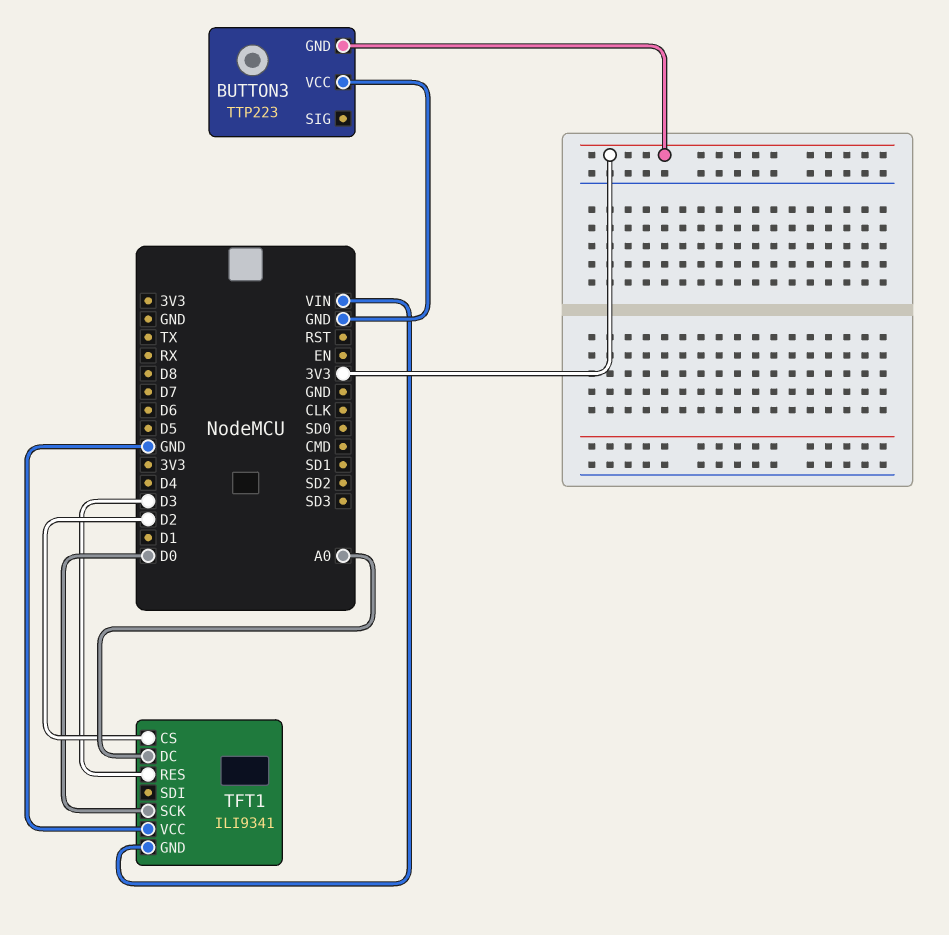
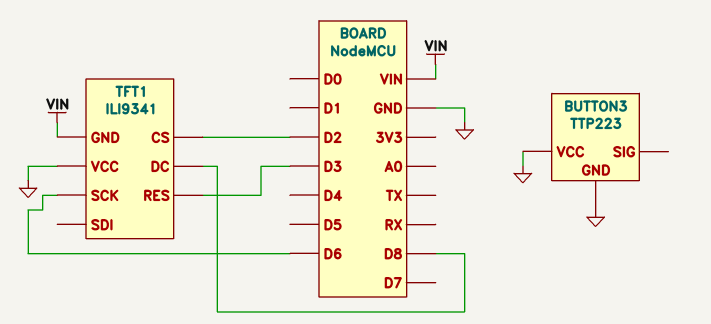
BUTTON3 pin GND: 3V3 -> GND
TFT1 pin DC: A0 -> D8
TFT1 pin SCK: D0 -> D6

